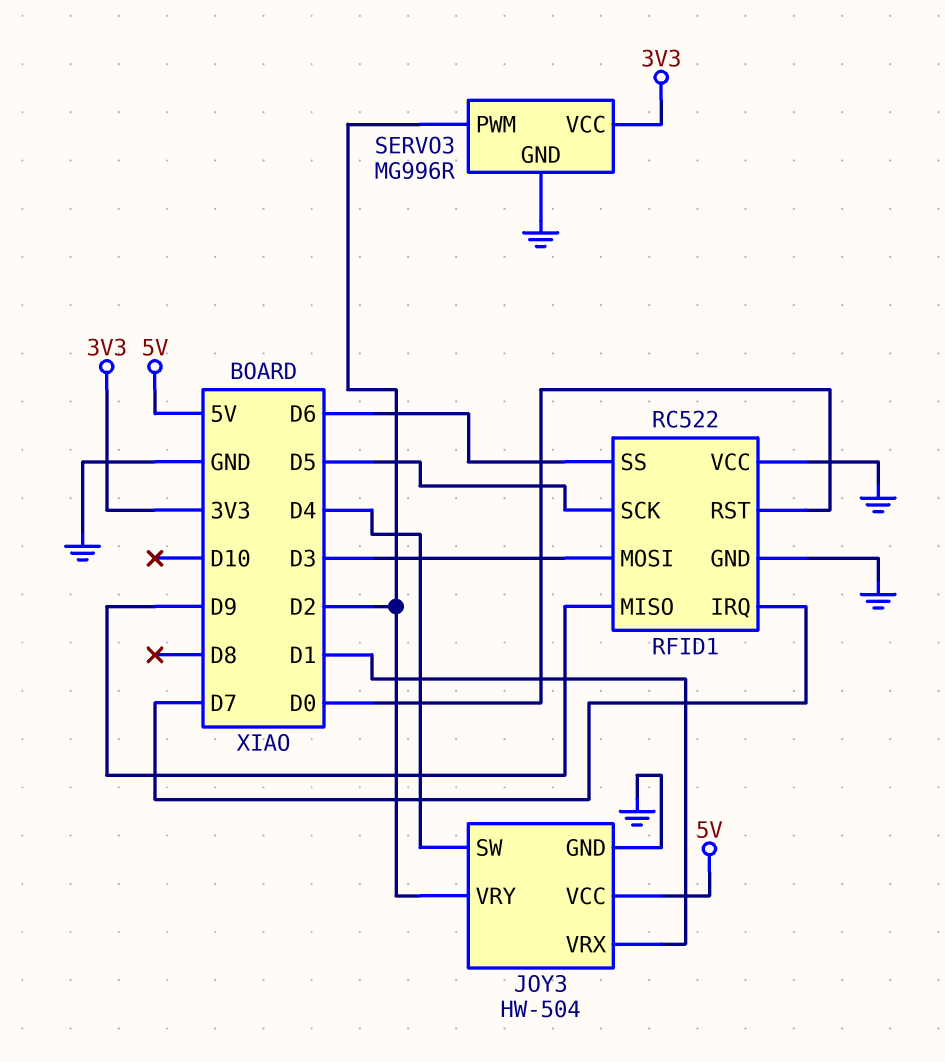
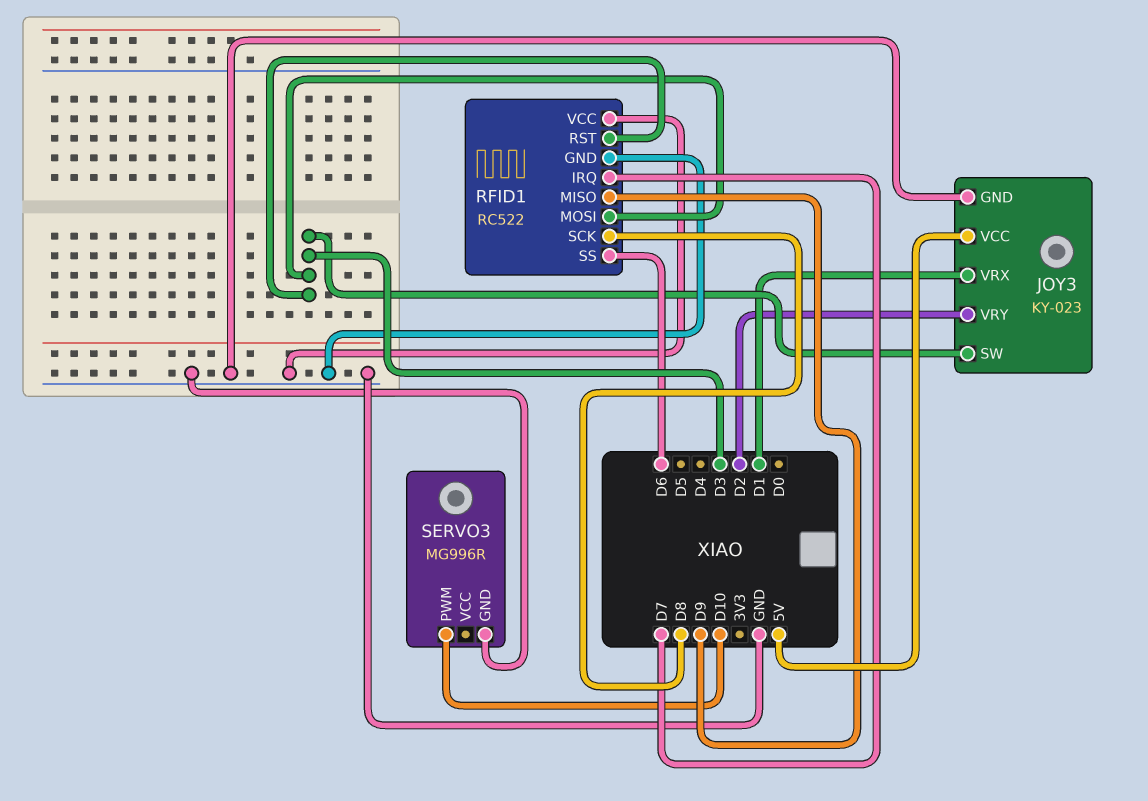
JOY3: HW-504 -> KY-023
JOY3 pin SW: D4 -> D3
RFID1 pin RST: D0 -> D3
RFID1 pin SCK: D5 -> D8
SERVO3 pin PWM: D2 -> D10
SERVO3 pin VCC: 3V3 -> none

